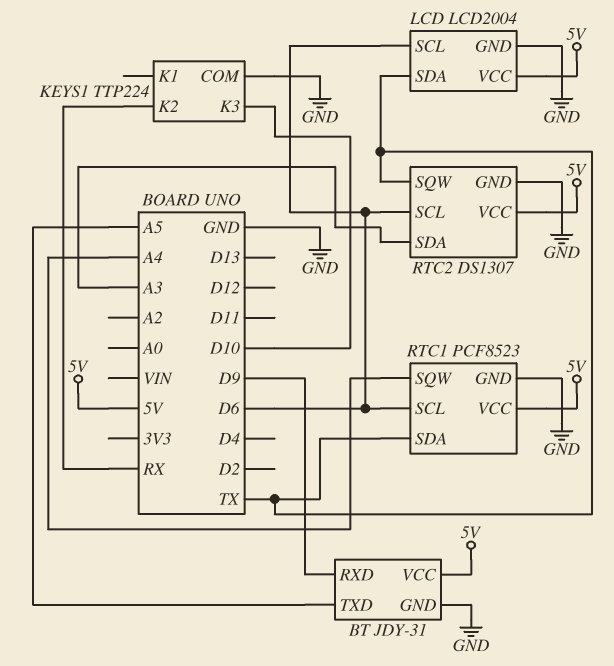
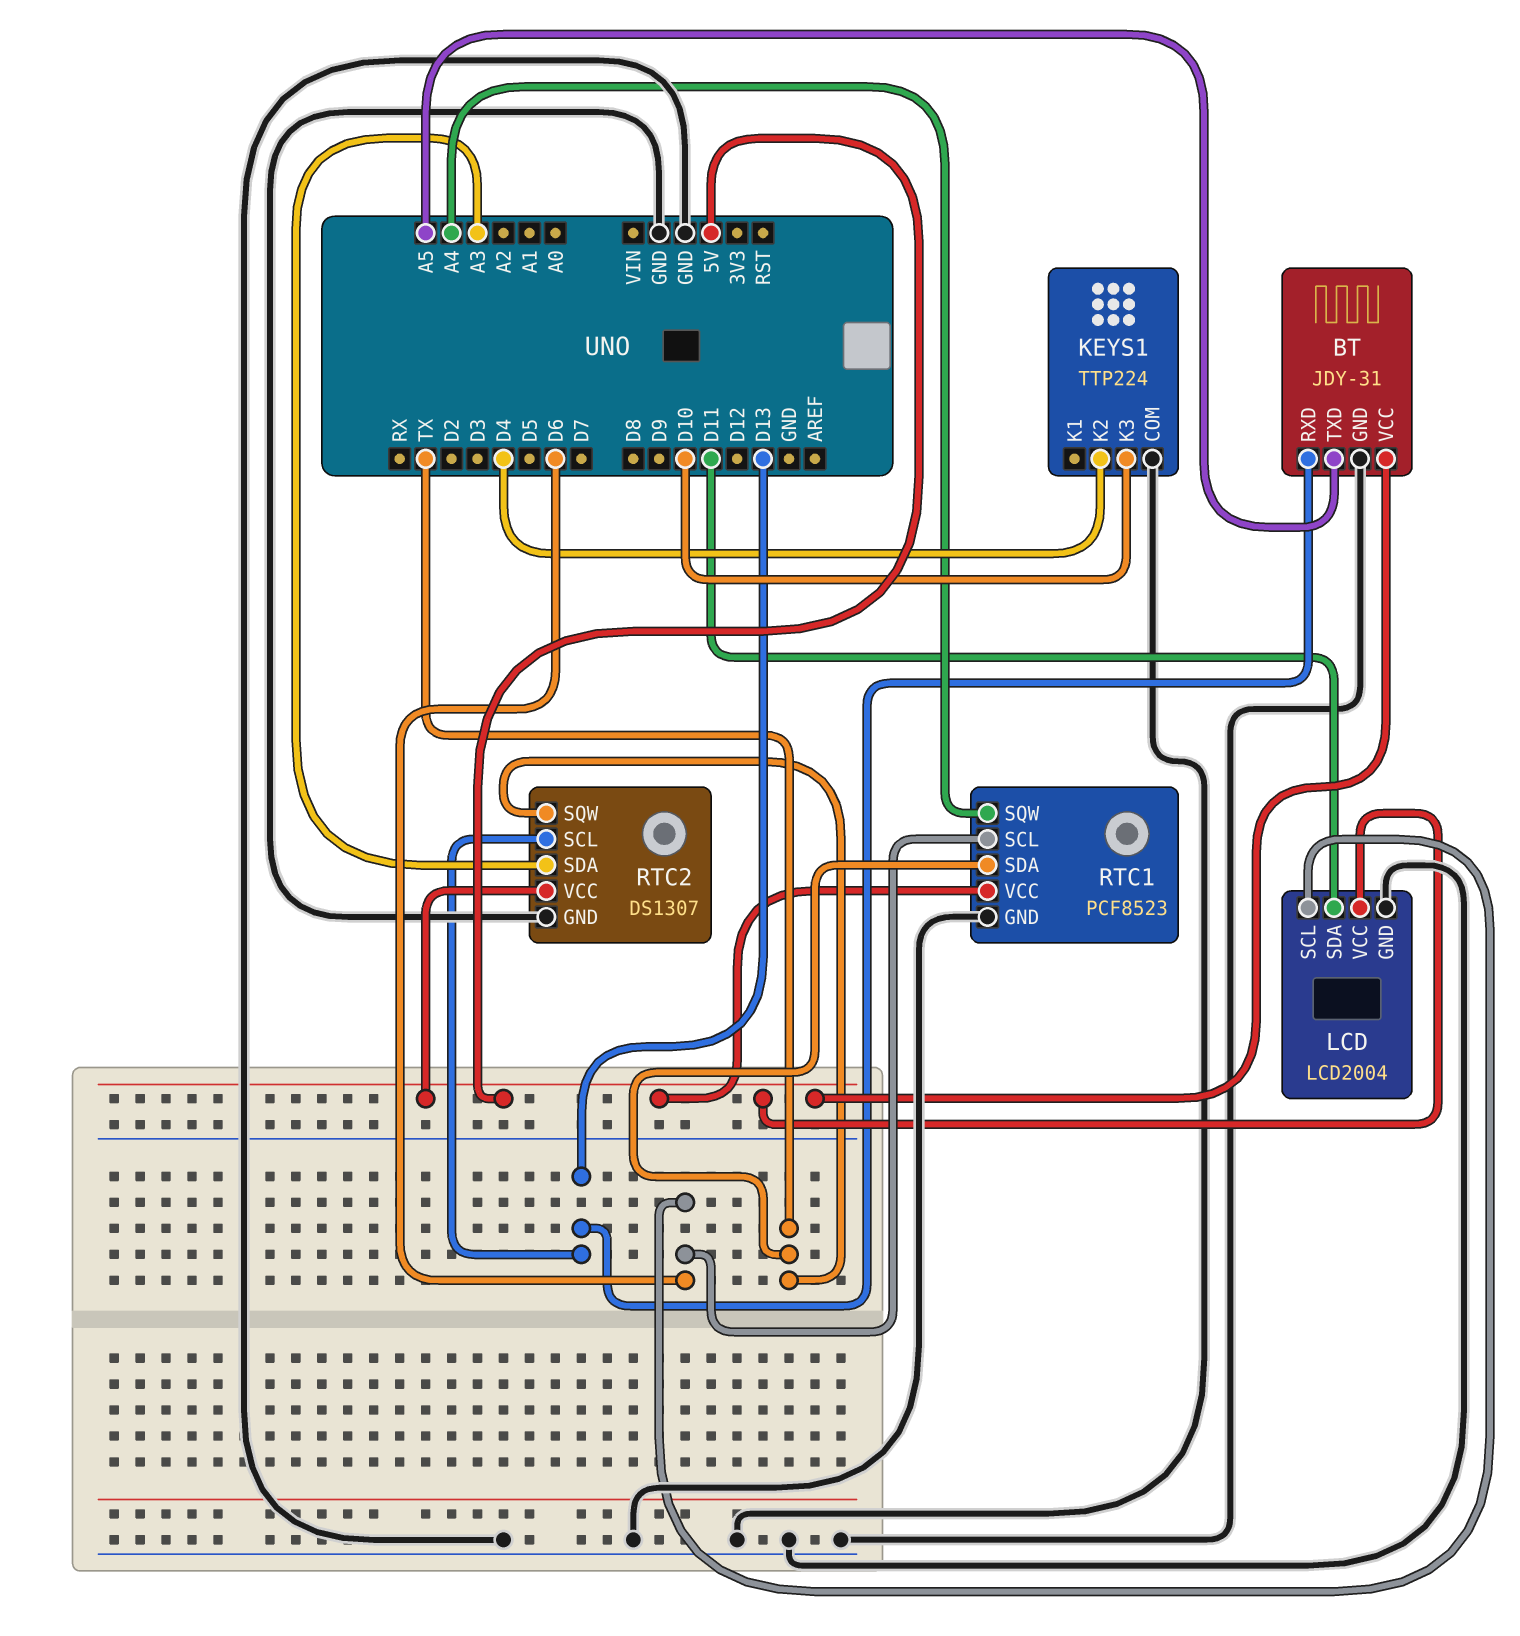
BT pin RXD: D9 -> D13
KEYS1 pin K2: RX -> D4
LCD pin SDA: TX -> D11
RTC2 pin SCL: D6 -> D13

